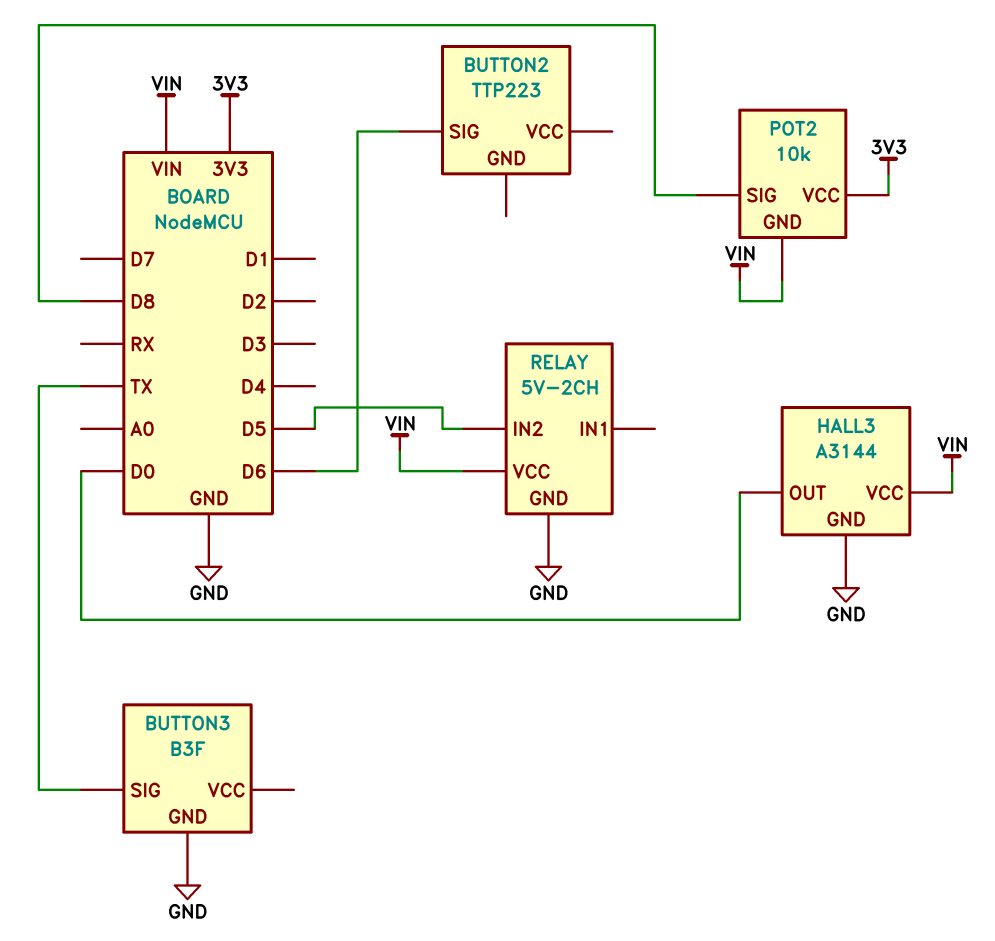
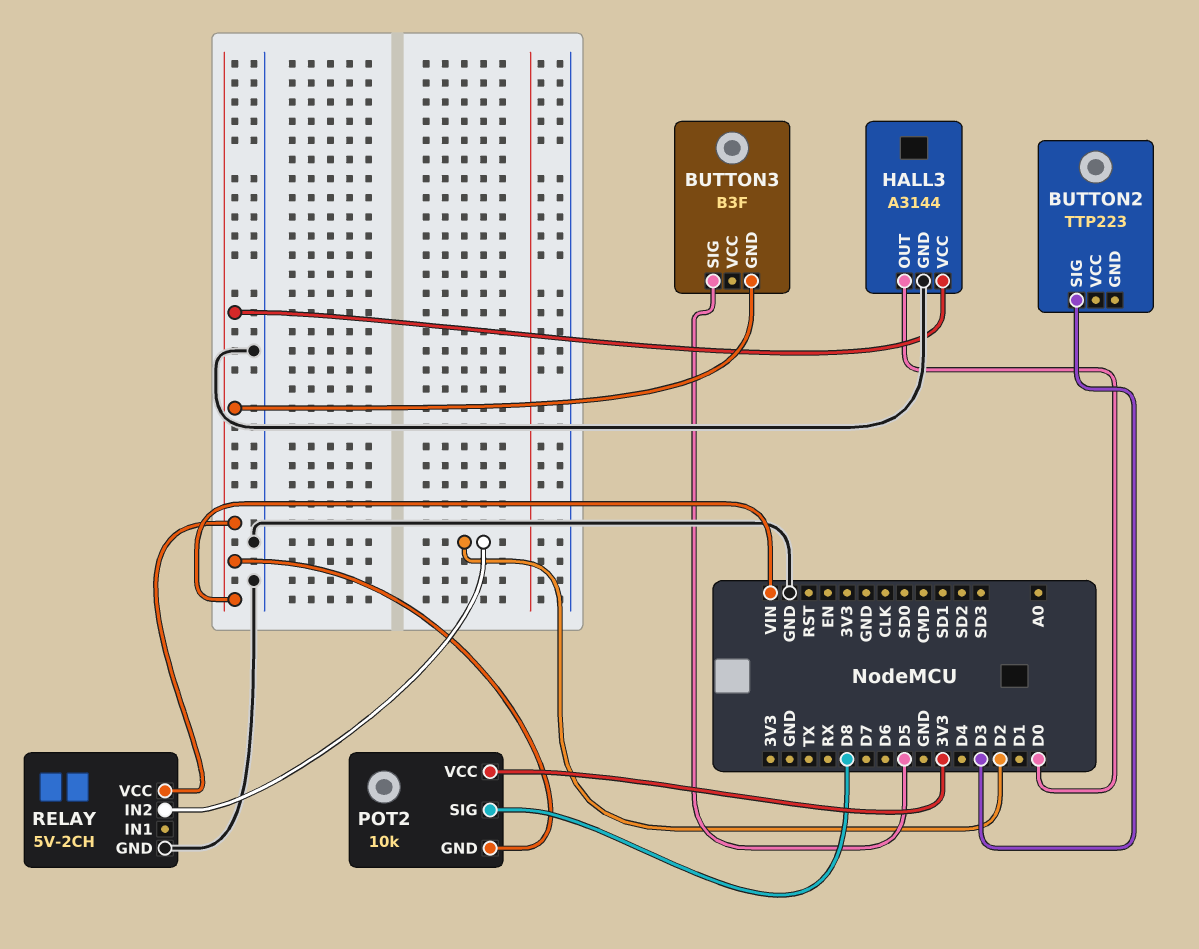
BUTTON2 pin SIG: D6 -> D3
BUTTON3 pin GND: GND -> VIN
BUTTON3 pin SIG: TX -> D5
RELAY pin IN2: D5 -> D2

